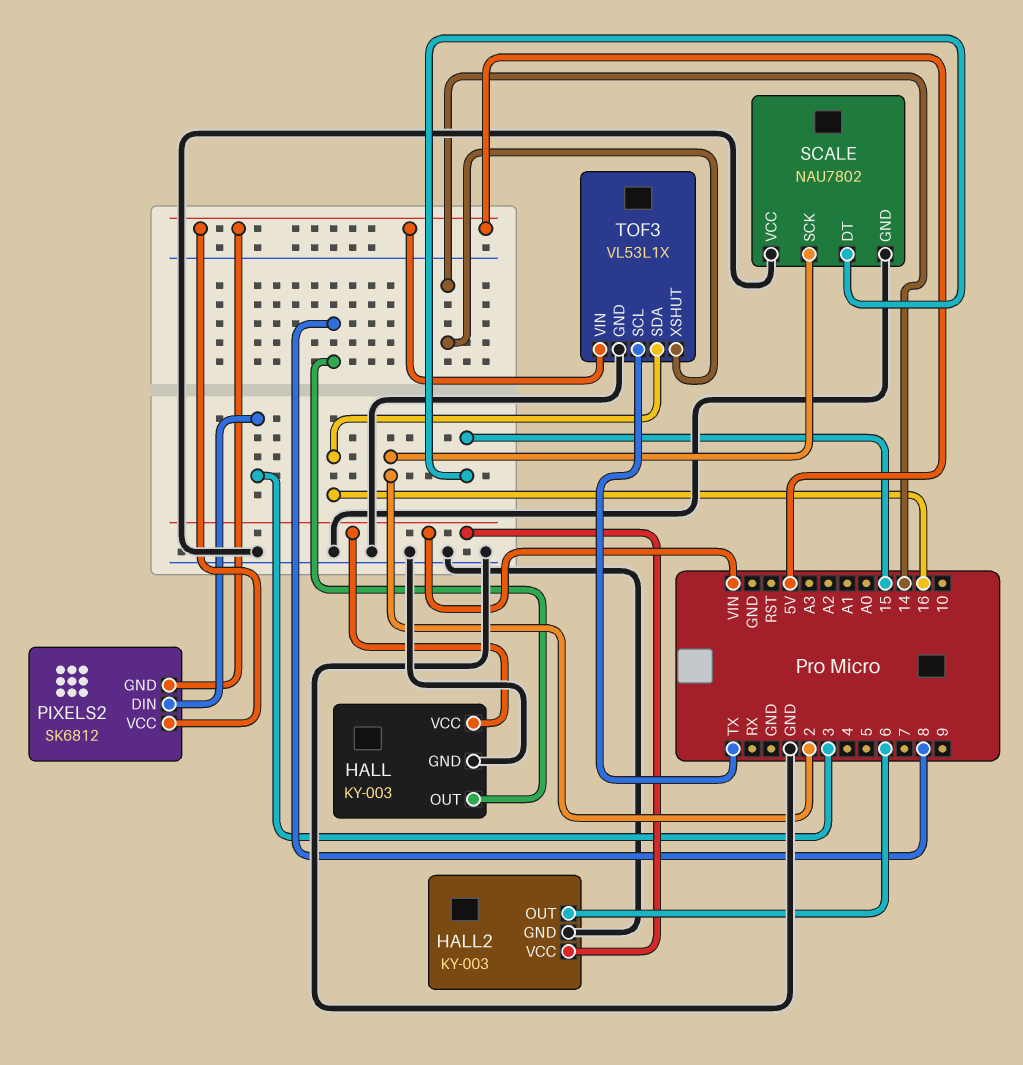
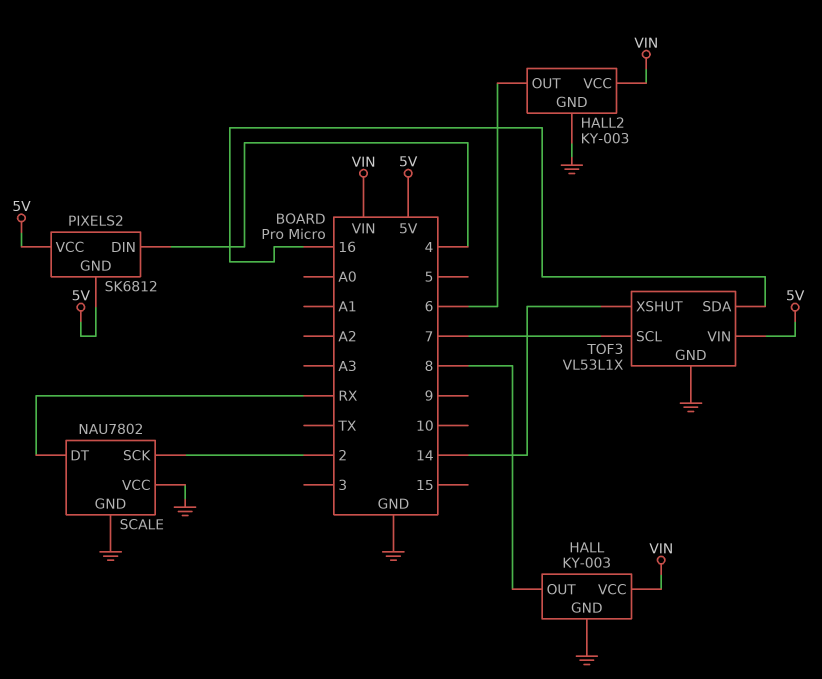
PIXELS2 pin DIN: 3 -> 4
SCALE pin DT: 15 -> RX
TOF3 pin SCL: TX -> 7

